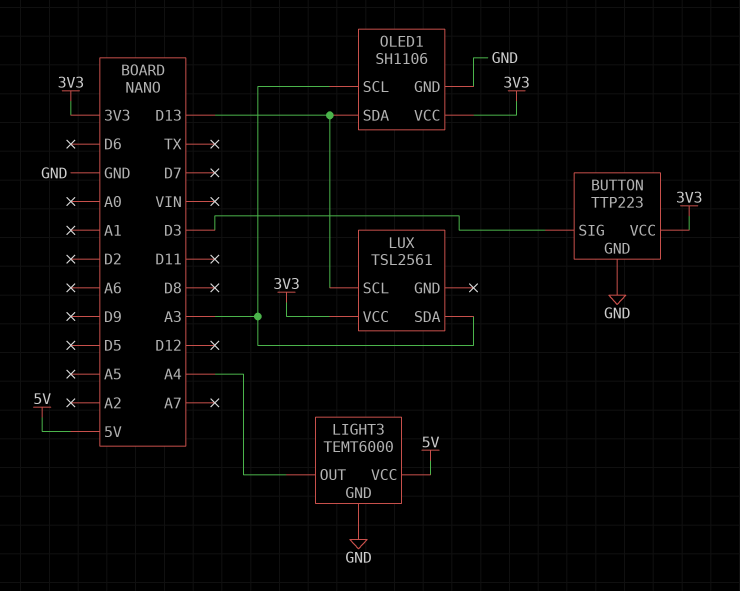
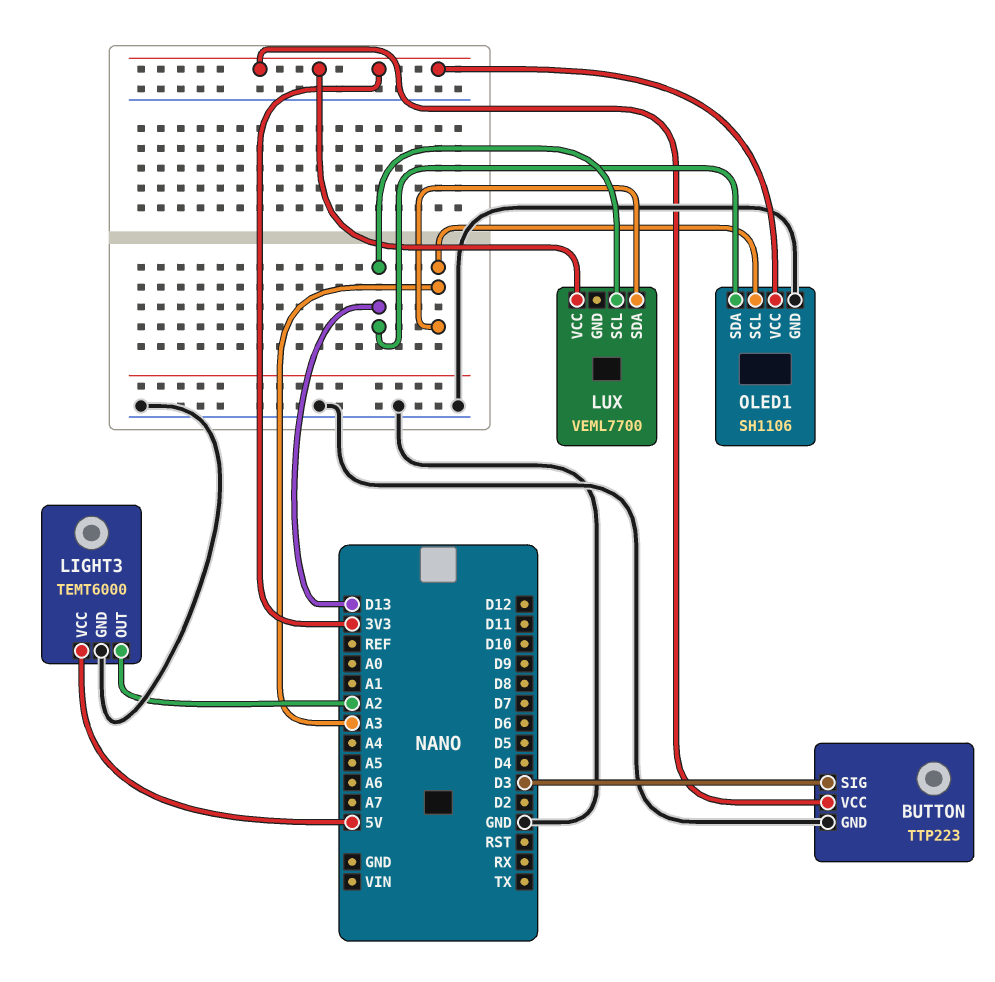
LIGHT3 pin OUT: A4 -> A2
LUX: TSL2561 -> VEML7700

